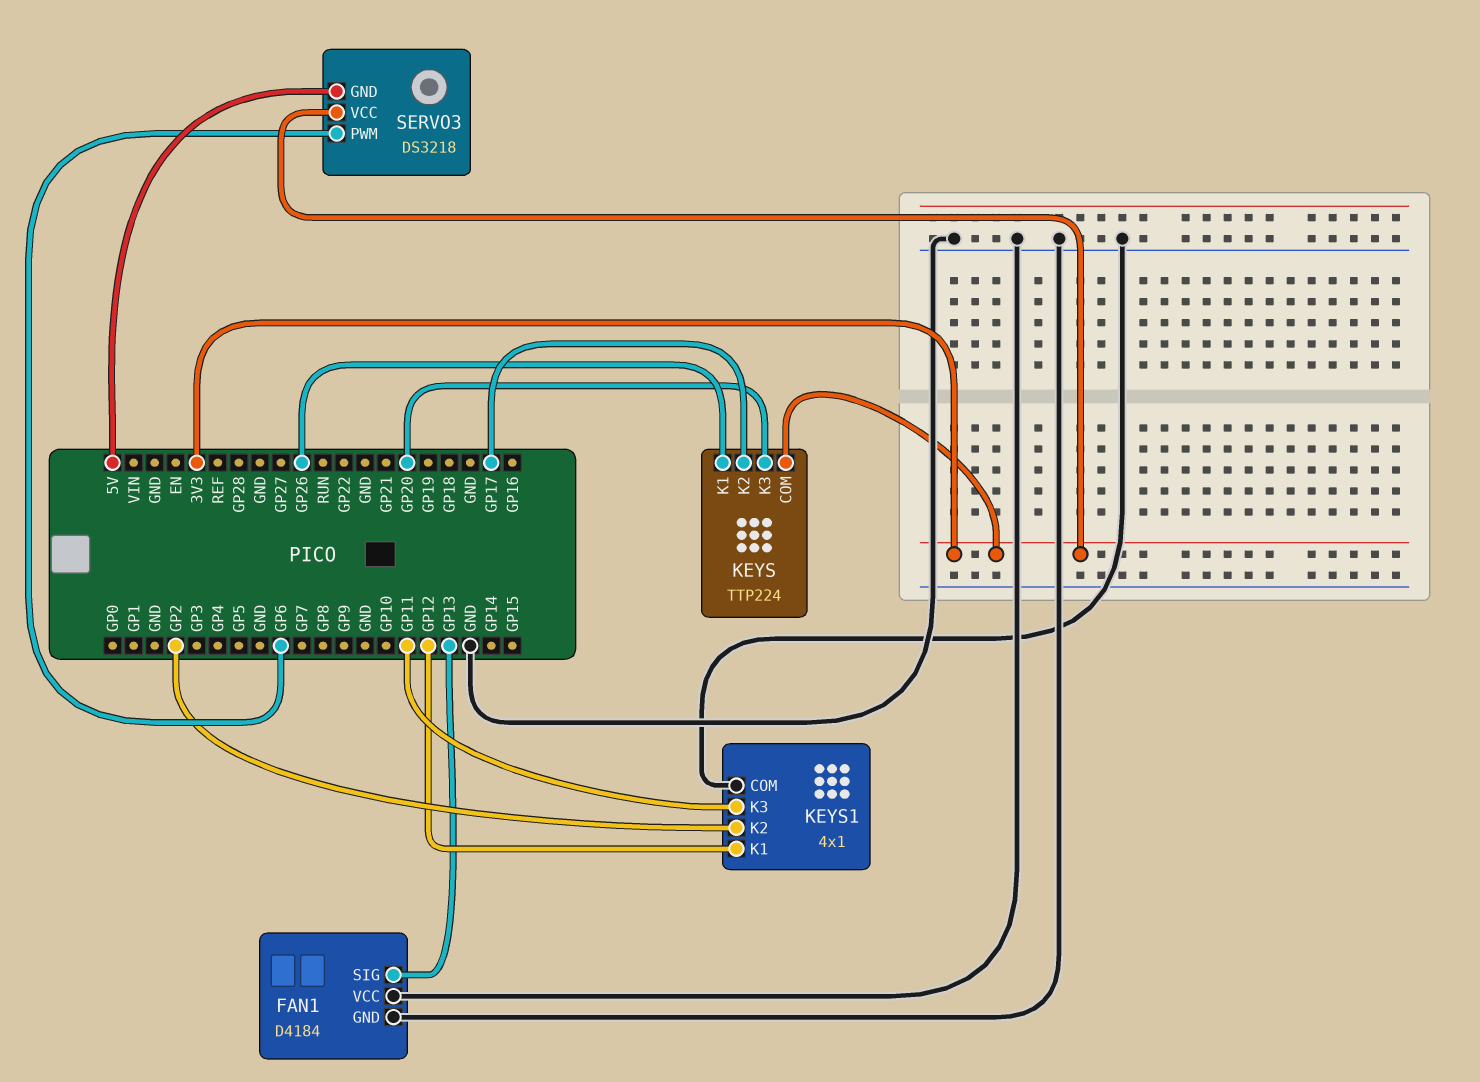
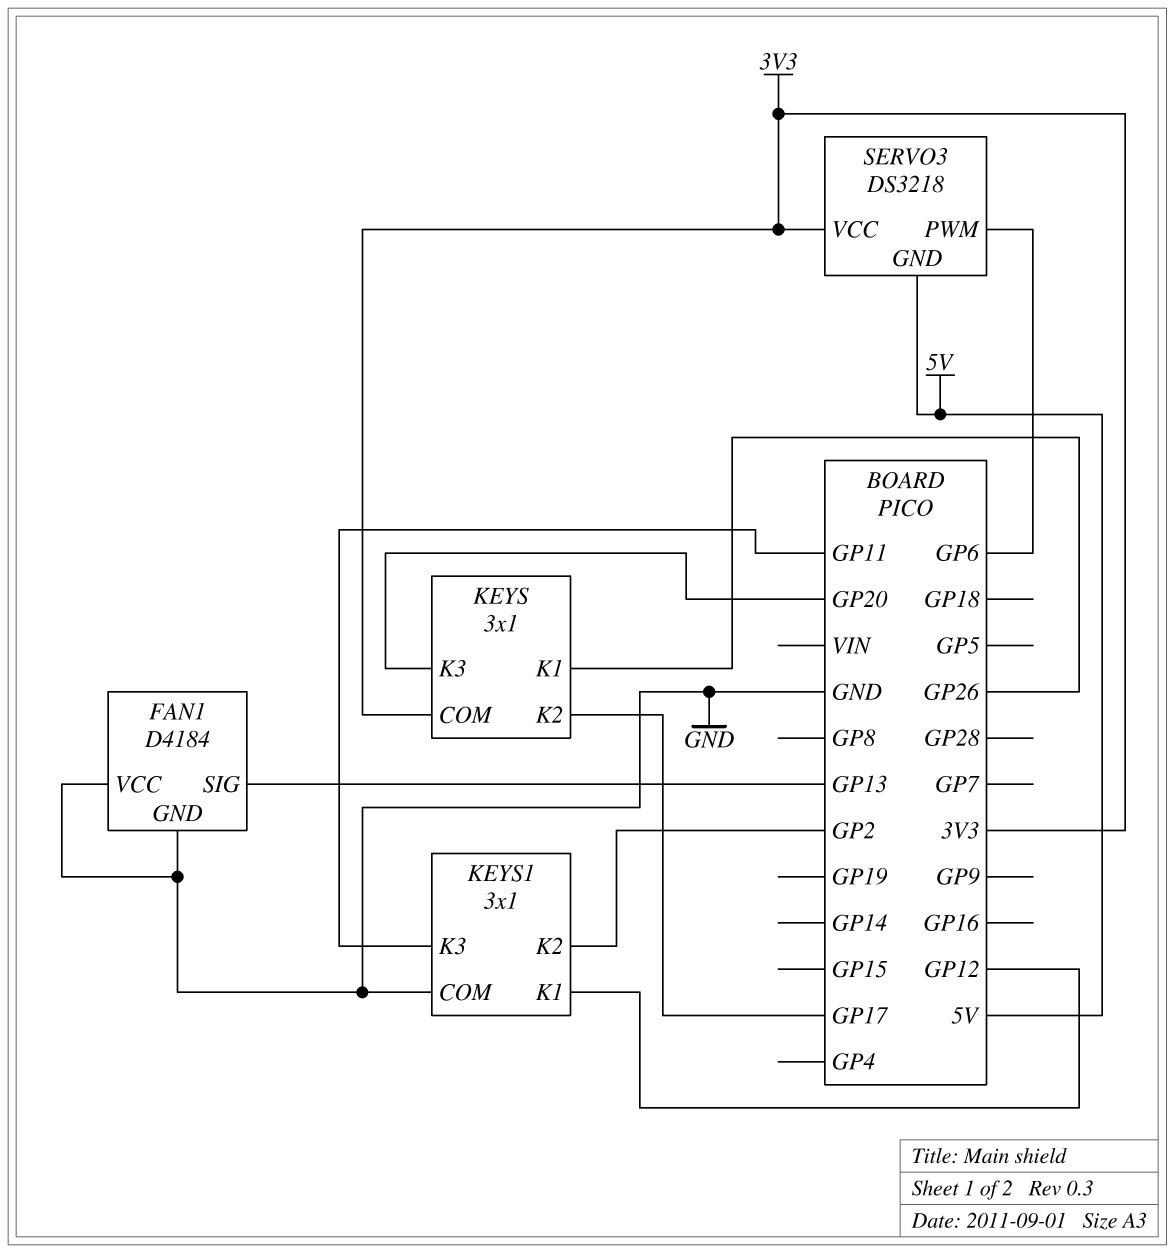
KEYS: TTP224 -> 3x1
KEYS1: 4x1 -> 3x1

